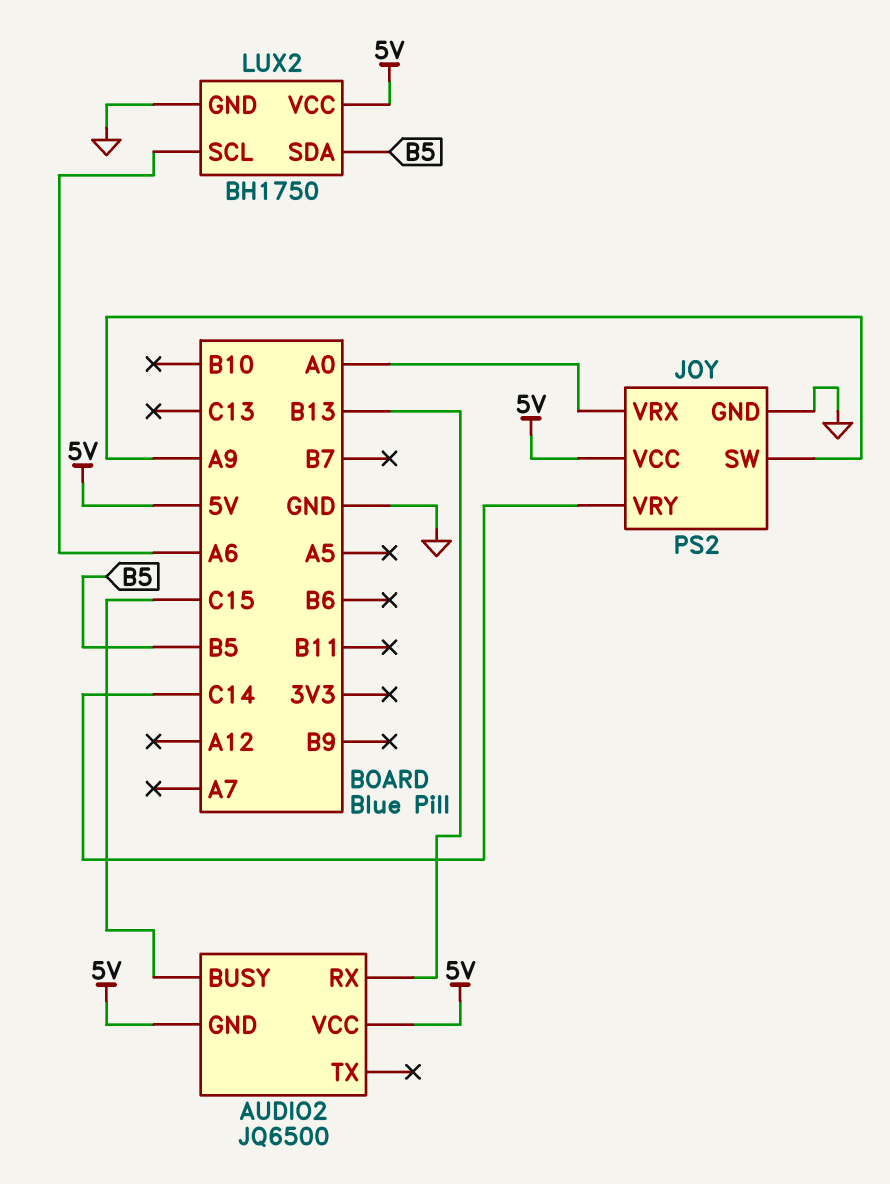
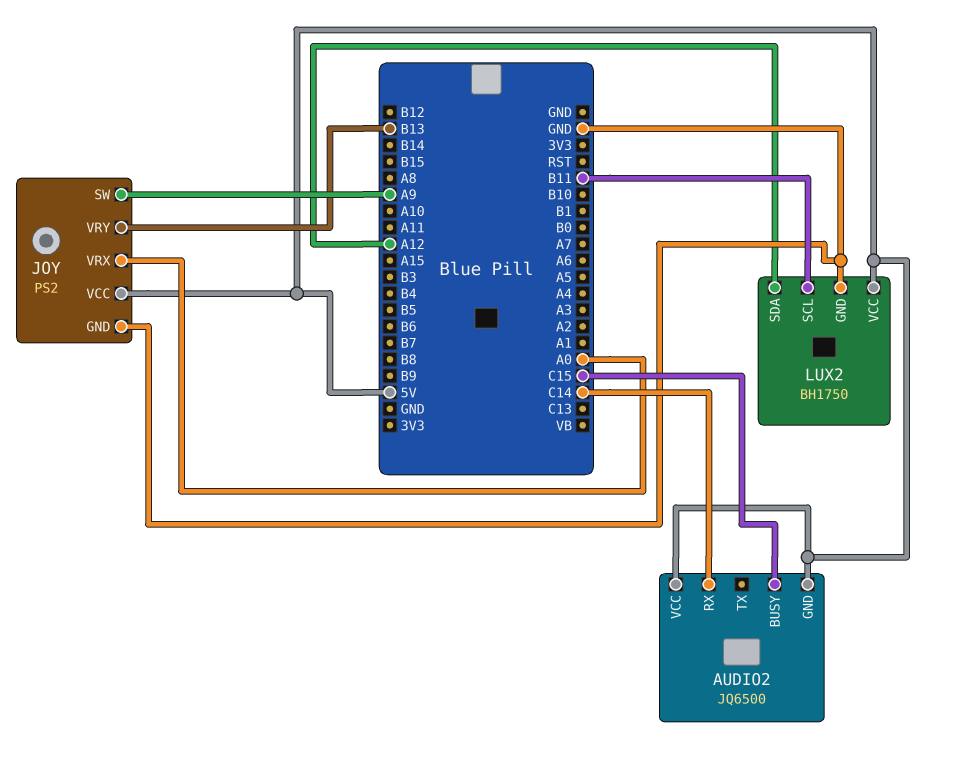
AUDIO2 pin RX: B13 -> C14
JOY pin VRY: C14 -> B13
LUX2 pin SCL: A6 -> B11
LUX2 pin SDA: B5 -> A12

